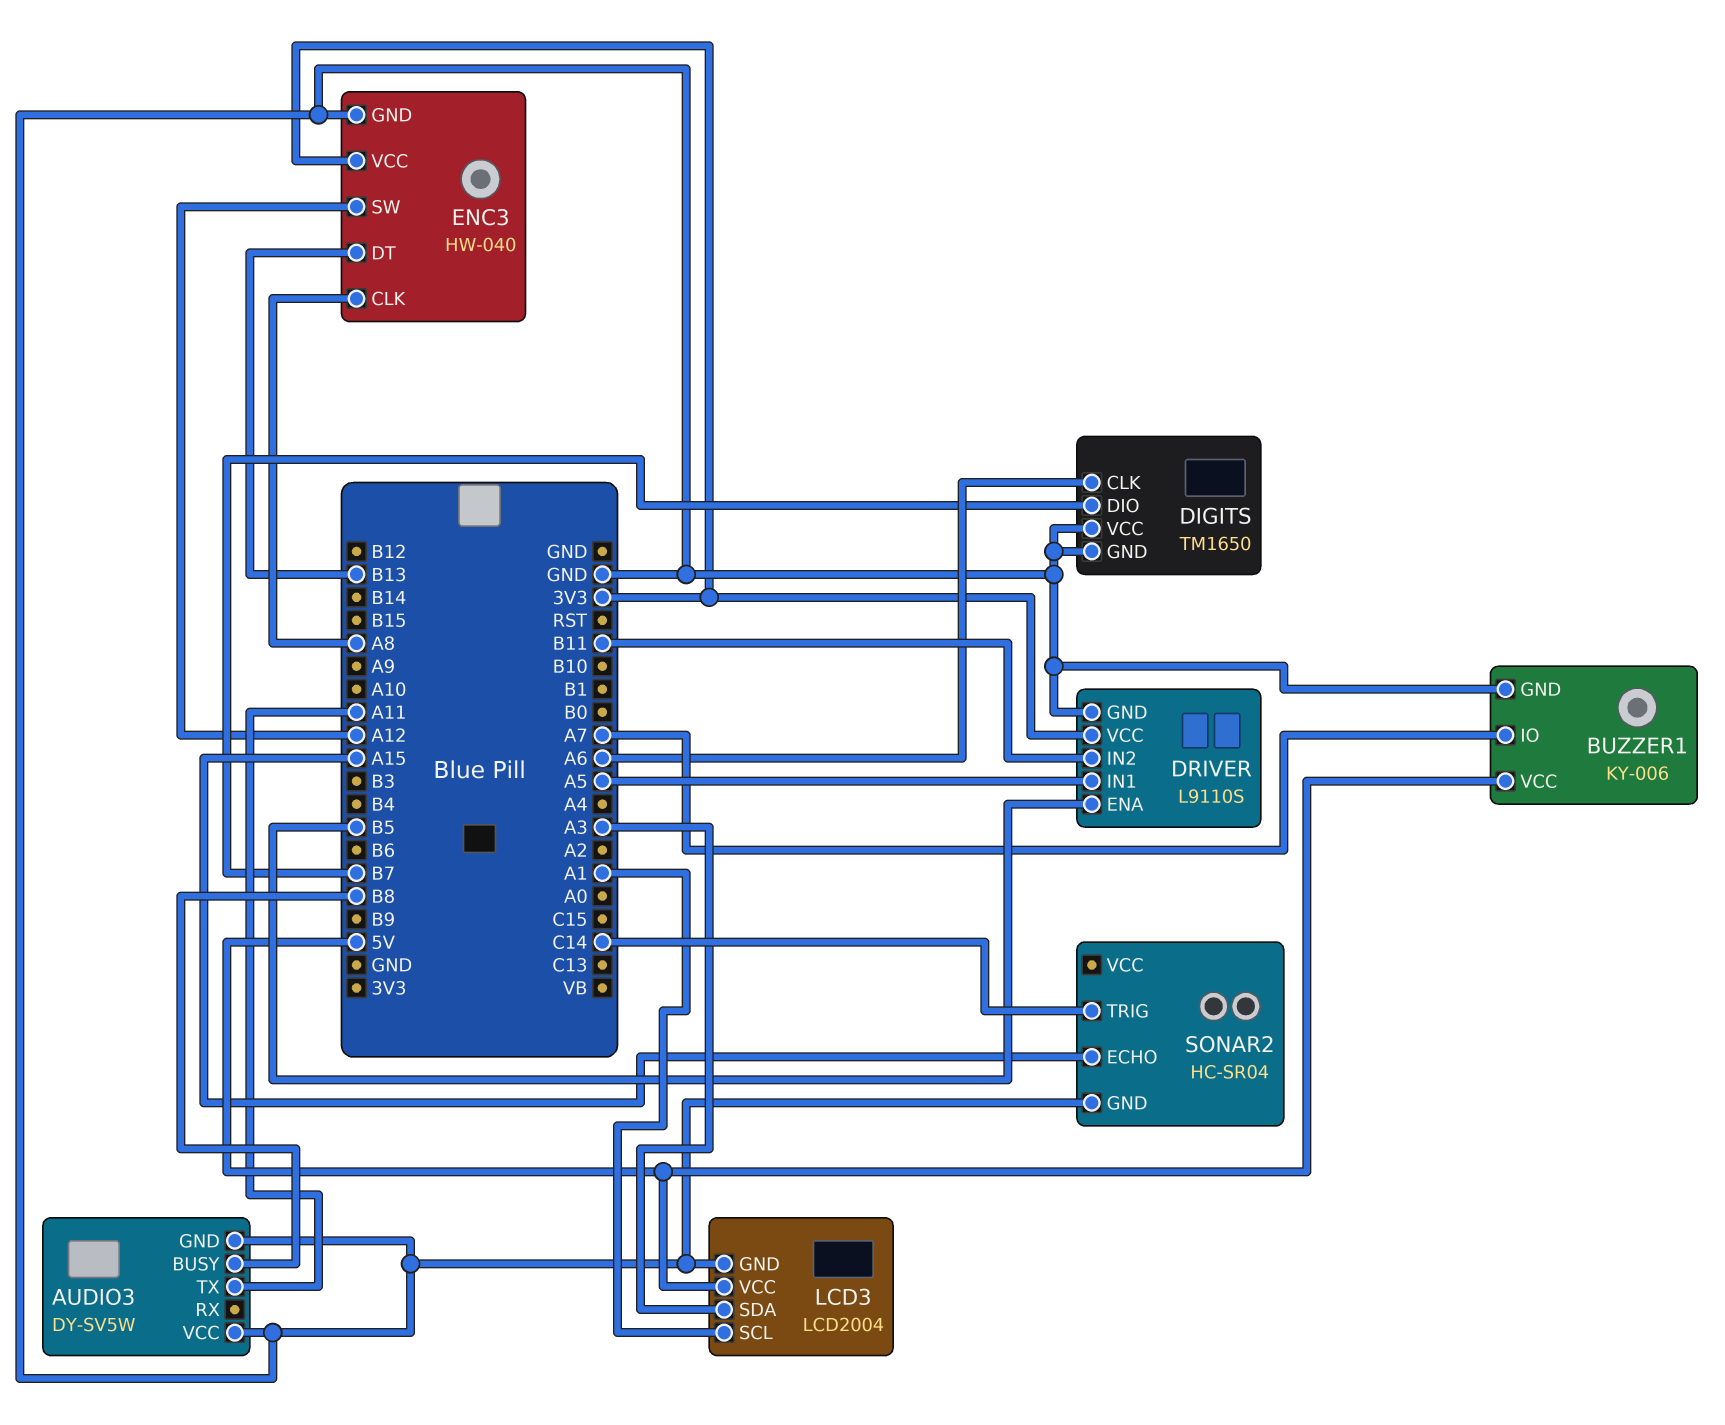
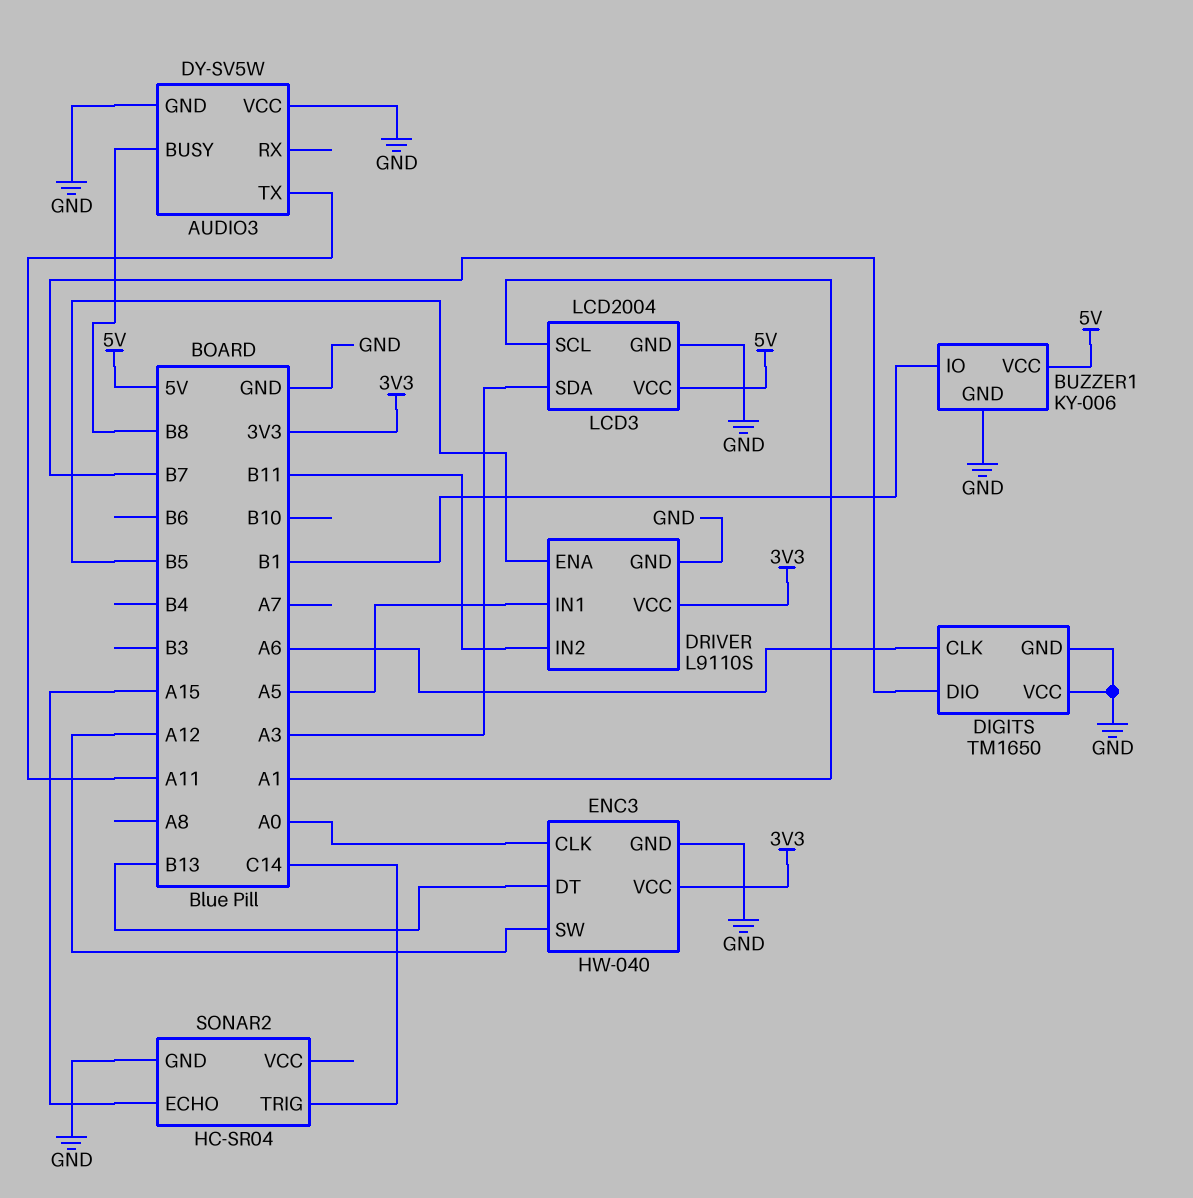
BUZZER1 pin IO: A7 -> B1
ENC3 pin CLK: A8 -> A0

